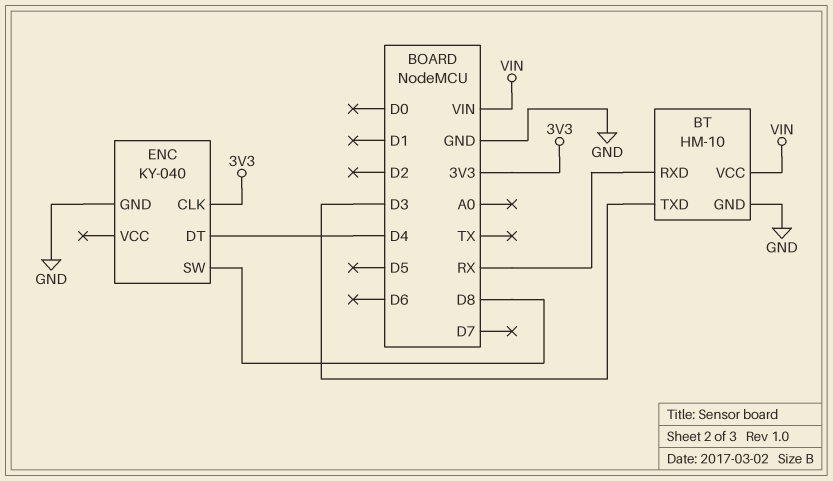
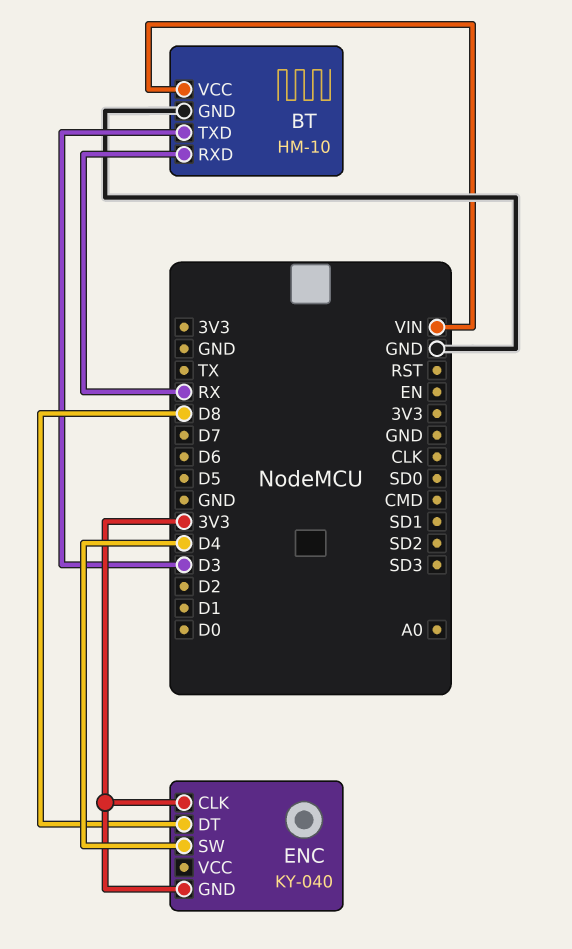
ENC pin DT: D4 -> D8
ENC pin GND: GND -> 3V3
ENC pin SW: D8 -> D4

